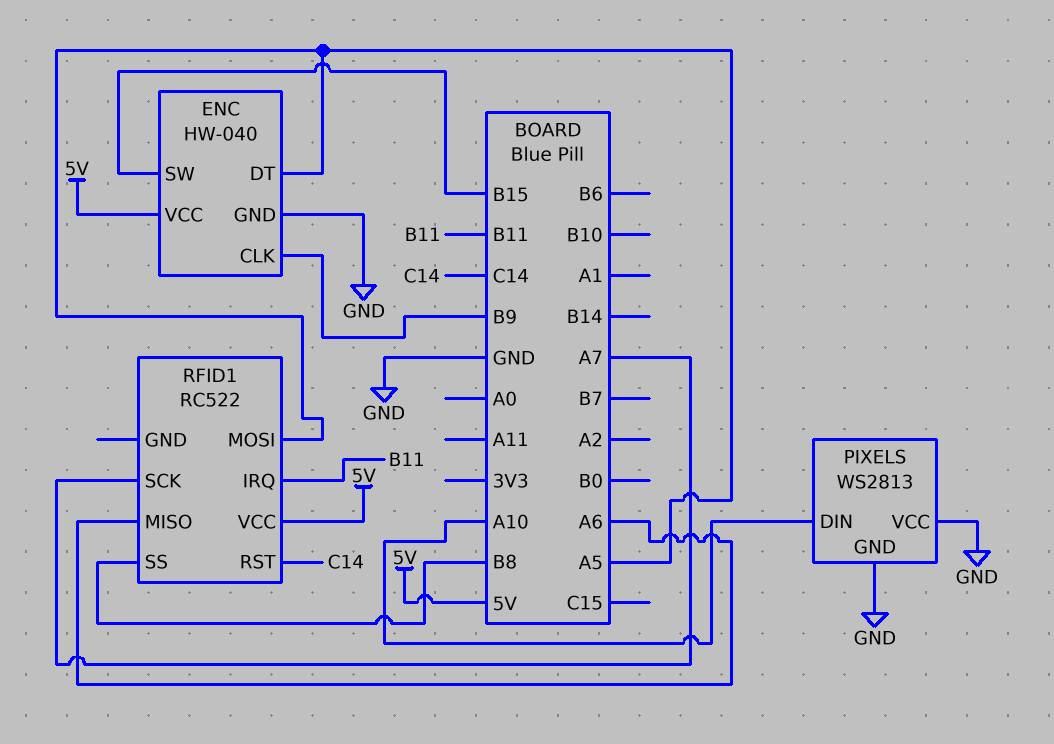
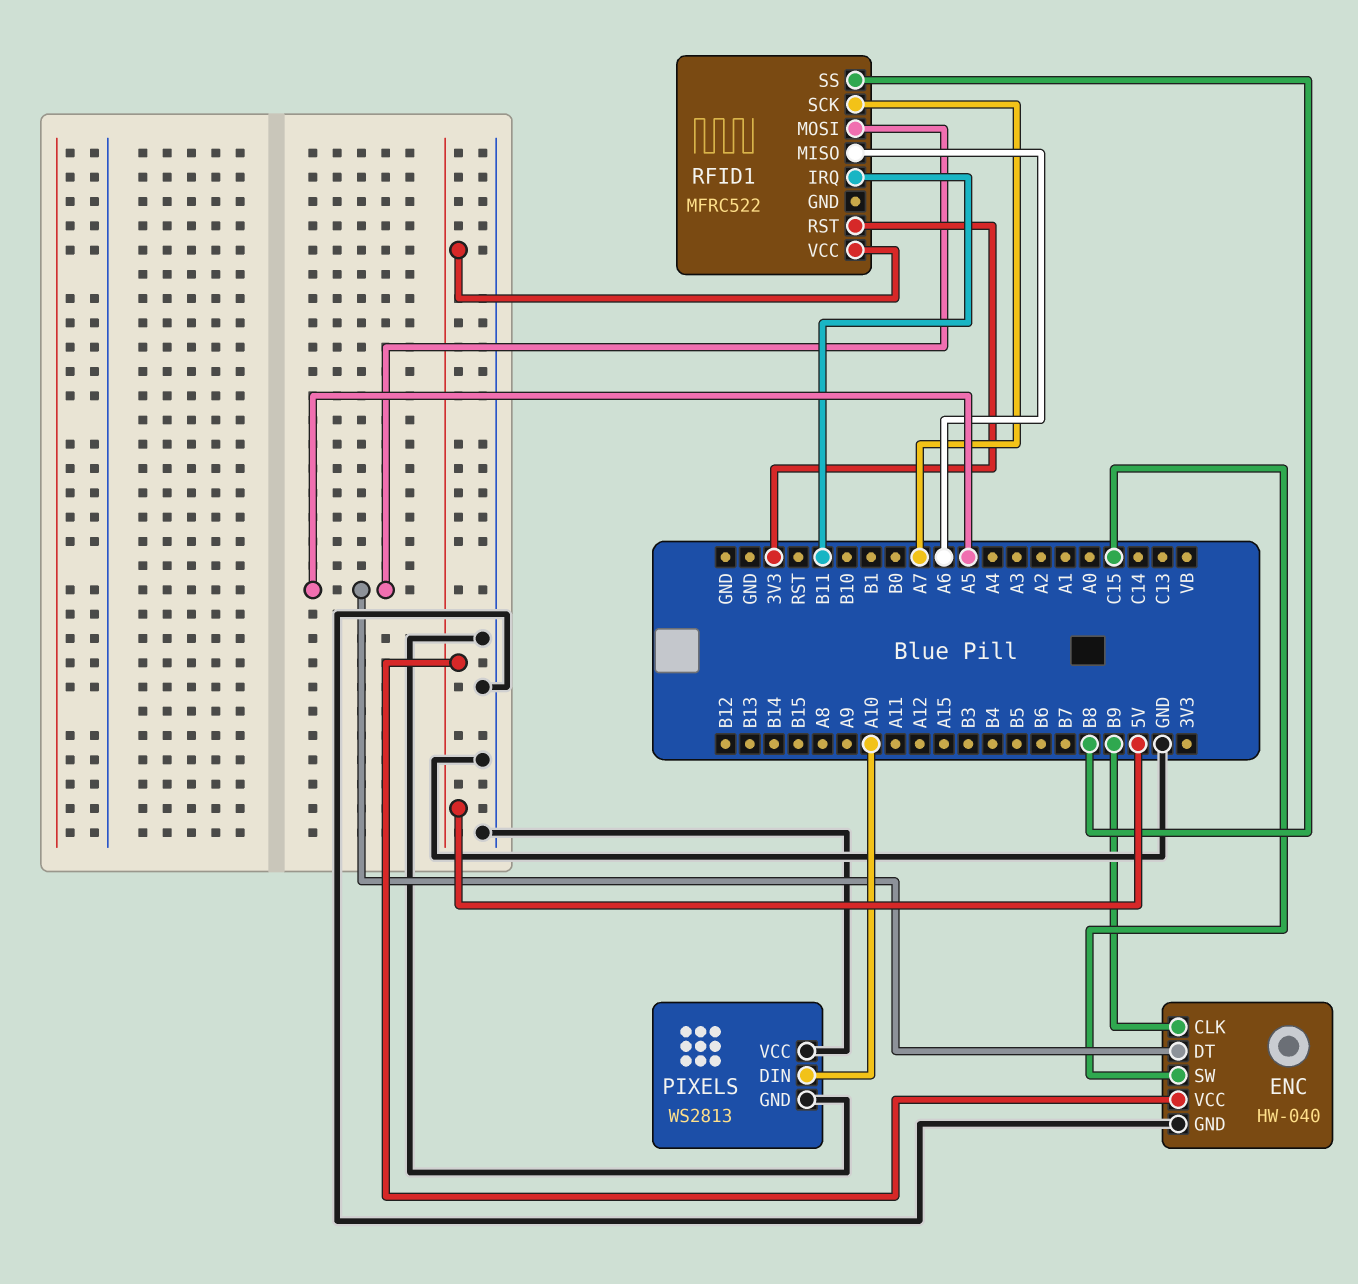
ENC pin SW: B15 -> C15
RFID1: RC522 -> MFRC522
RFID1 pin RST: C14 -> 3V3

